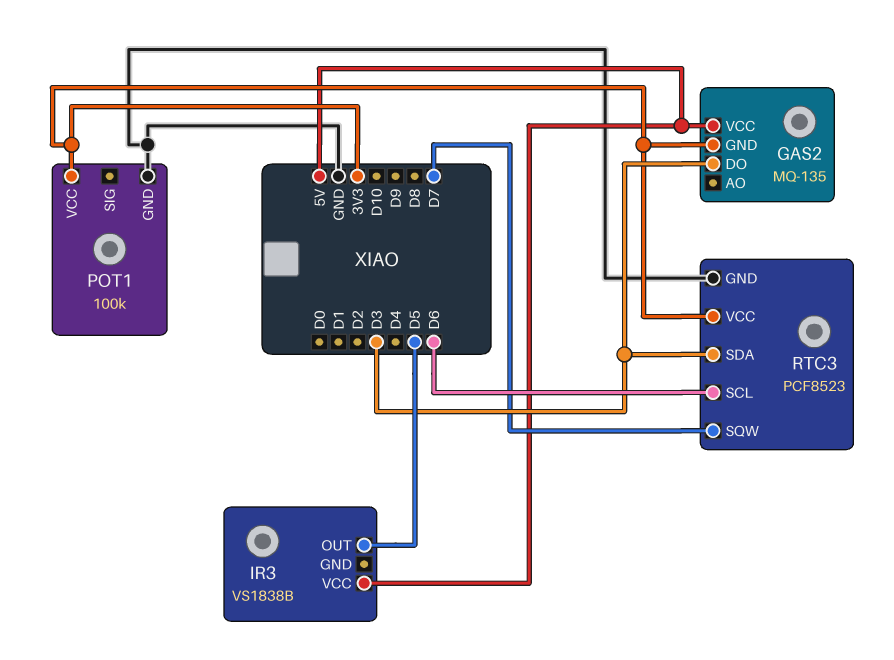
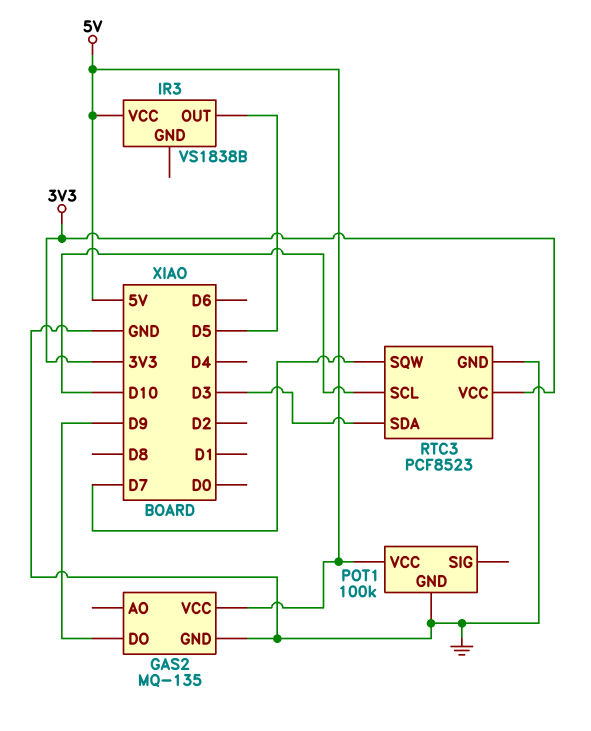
GAS2 pin DO: D3 -> D9
GAS2 pin GND: 3V3 -> GND
POT1 pin VCC: 3V3 -> 5V
RTC3 pin SCL: D6 -> D10

